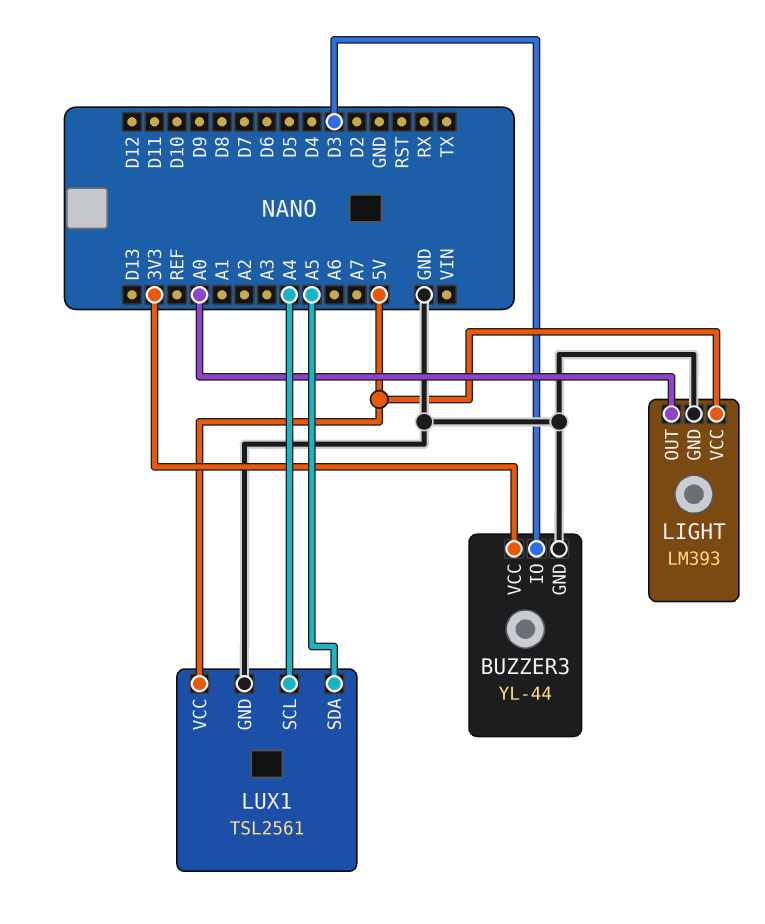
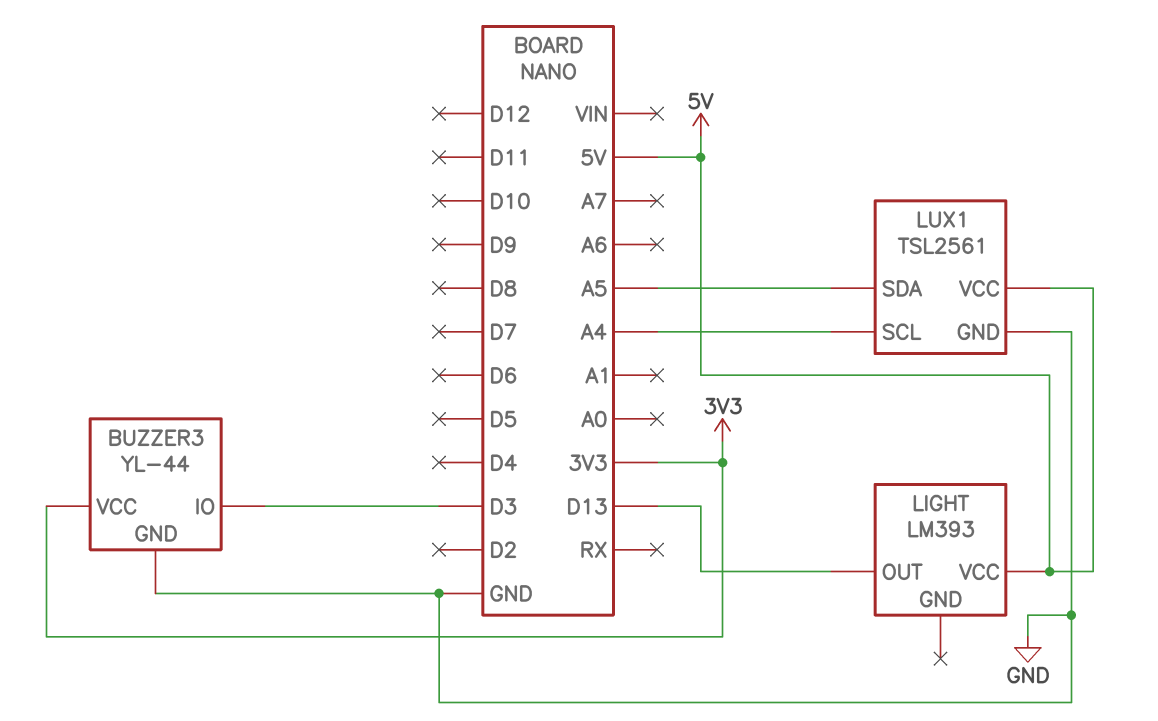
LIGHT pin GND: GND -> none
LIGHT pin OUT: A0 -> D13

